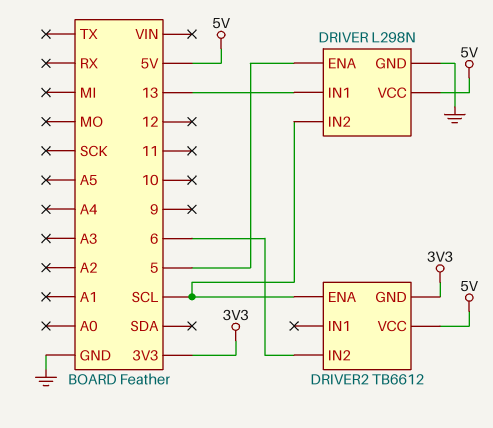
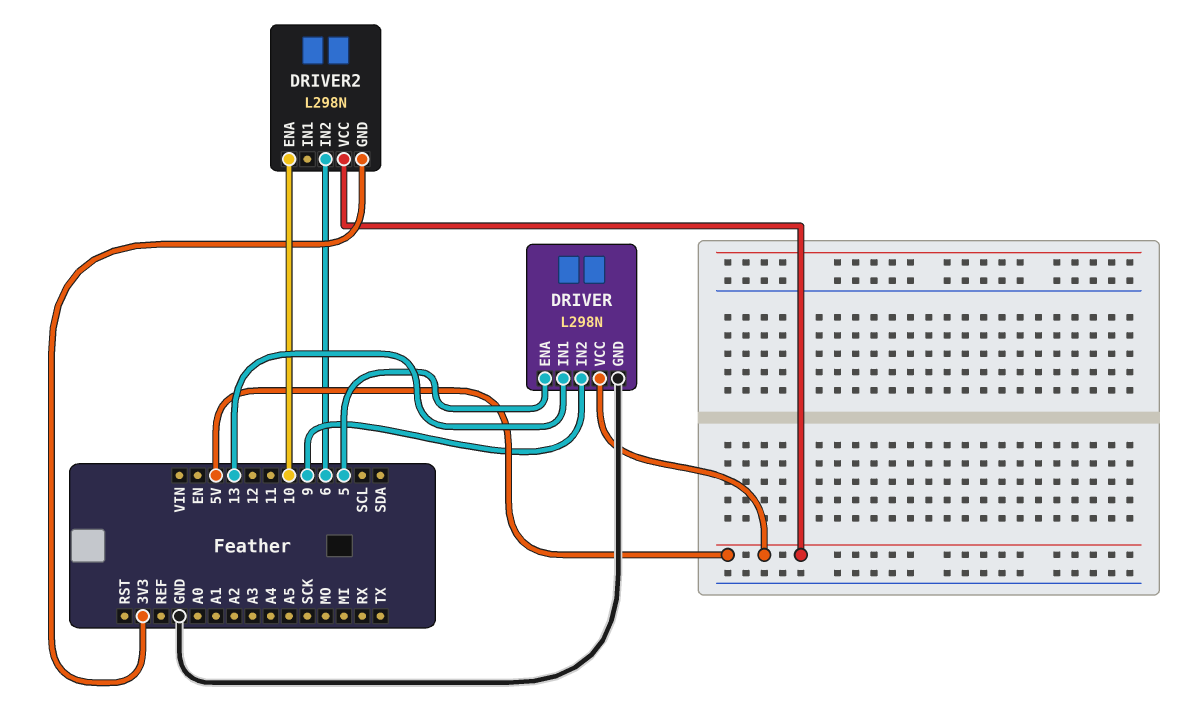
DRIVER pin IN2: SCL -> 9
DRIVER2: TB6612 -> L298N
DRIVER2 pin ENA: SCL -> 10

